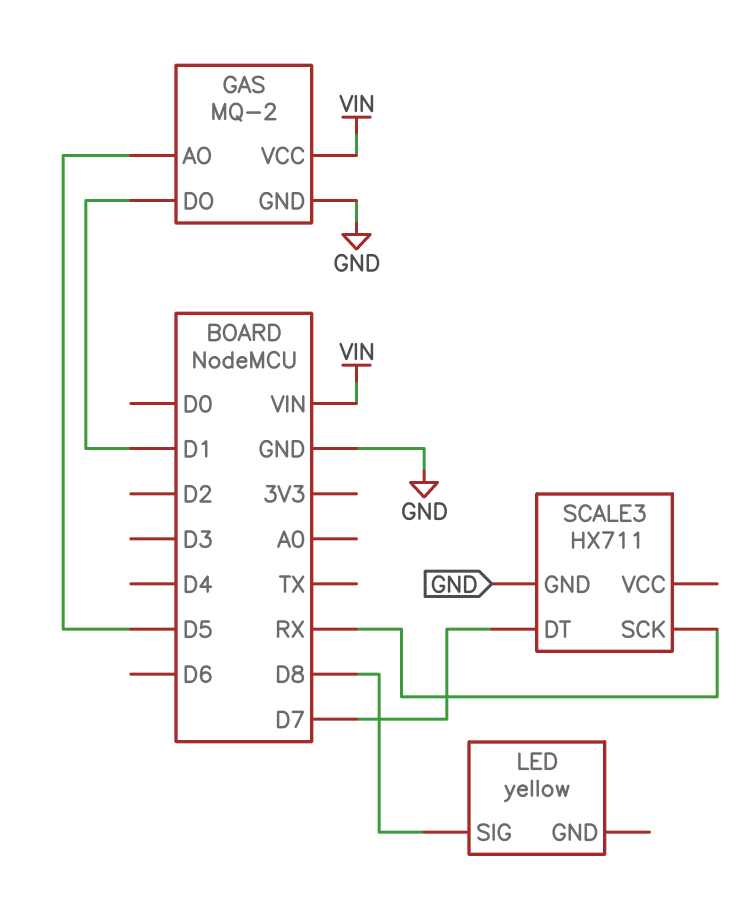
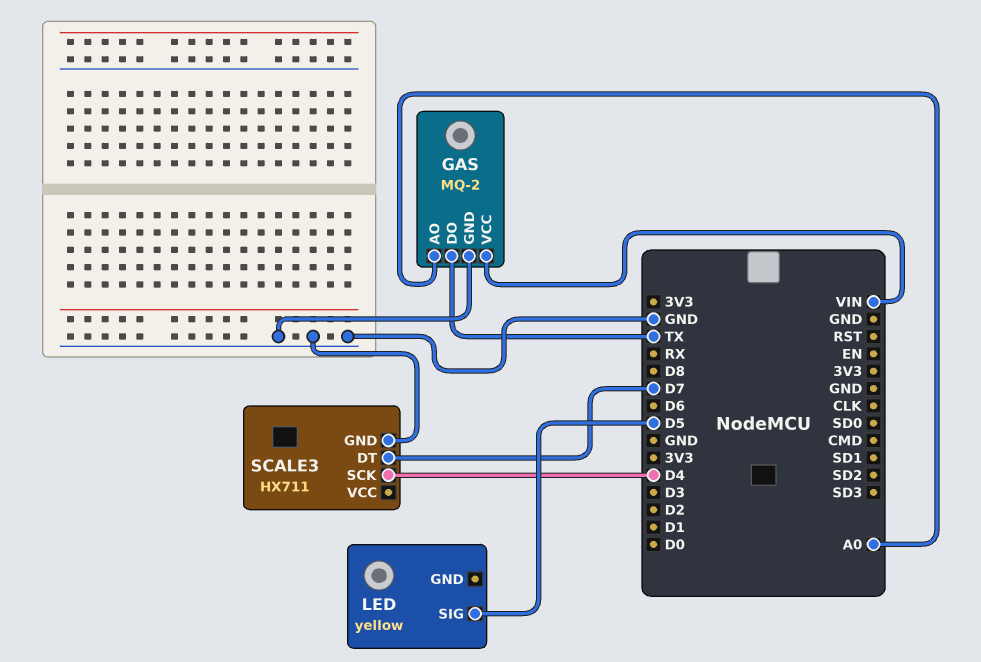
GAS pin AO: D5 -> A0
GAS pin DO: D1 -> TX
LED pin SIG: D8 -> D5
SCALE3 pin SCK: RX -> D4

